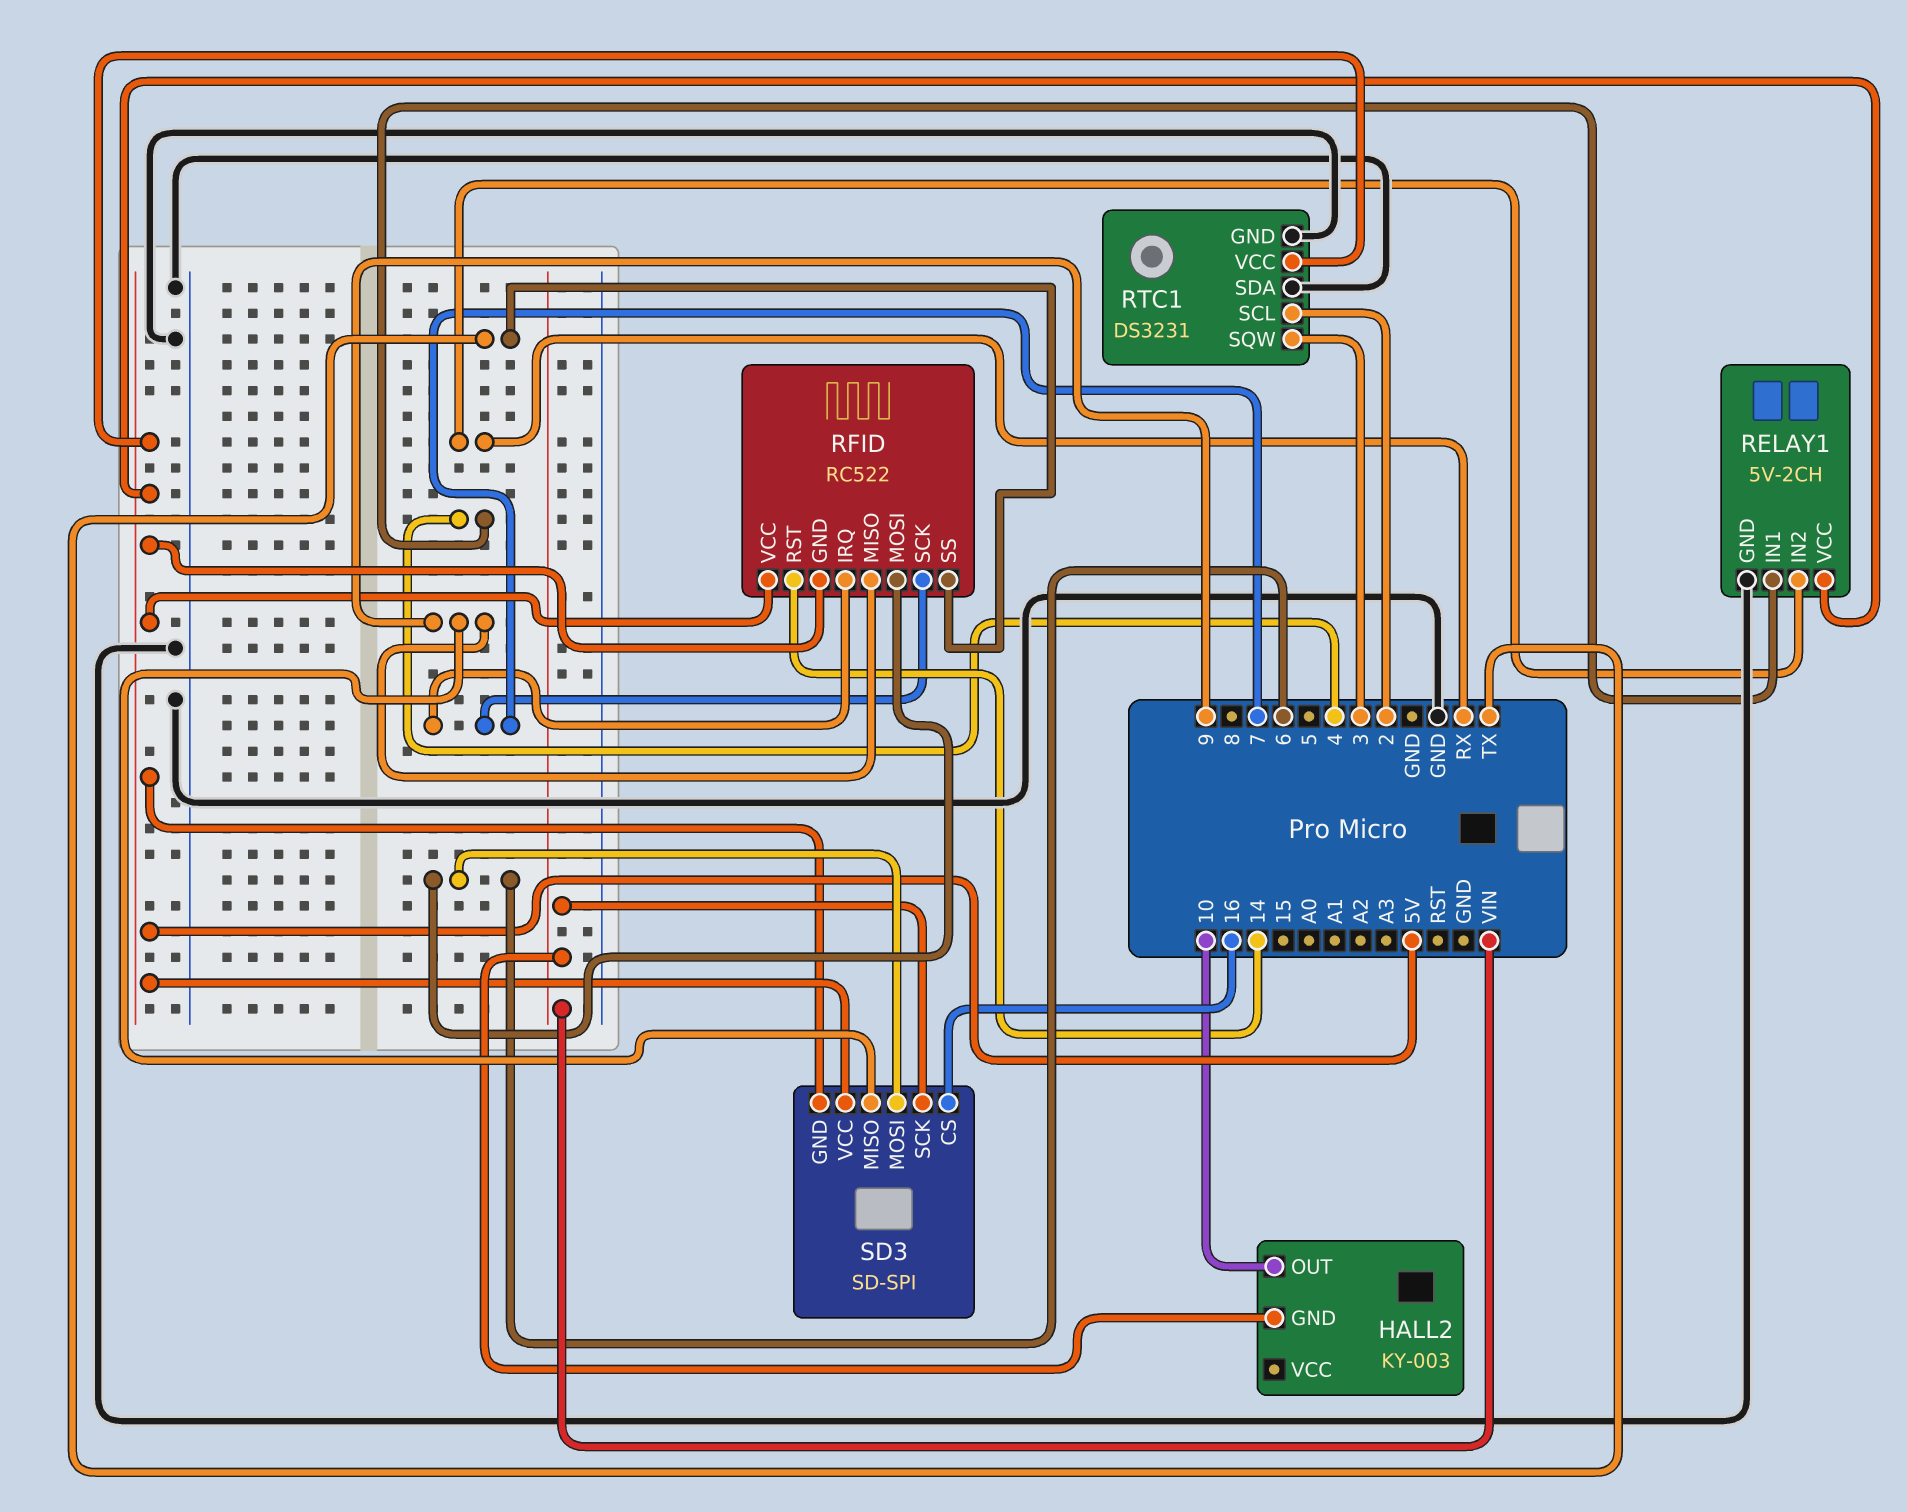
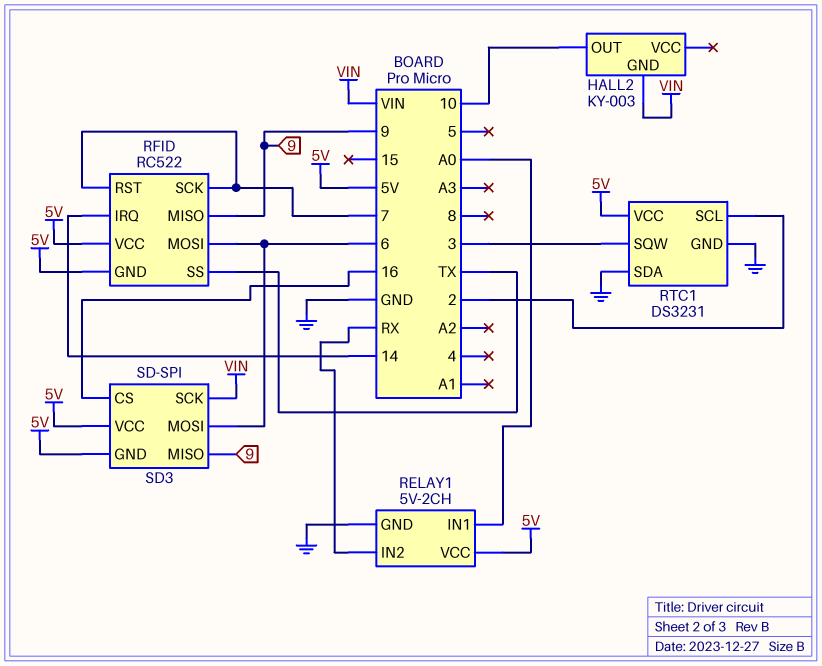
RELAY1 pin IN1: 4 -> A0
RFID pin IRQ: 7 -> 14
RFID pin RST: 14 -> 7

